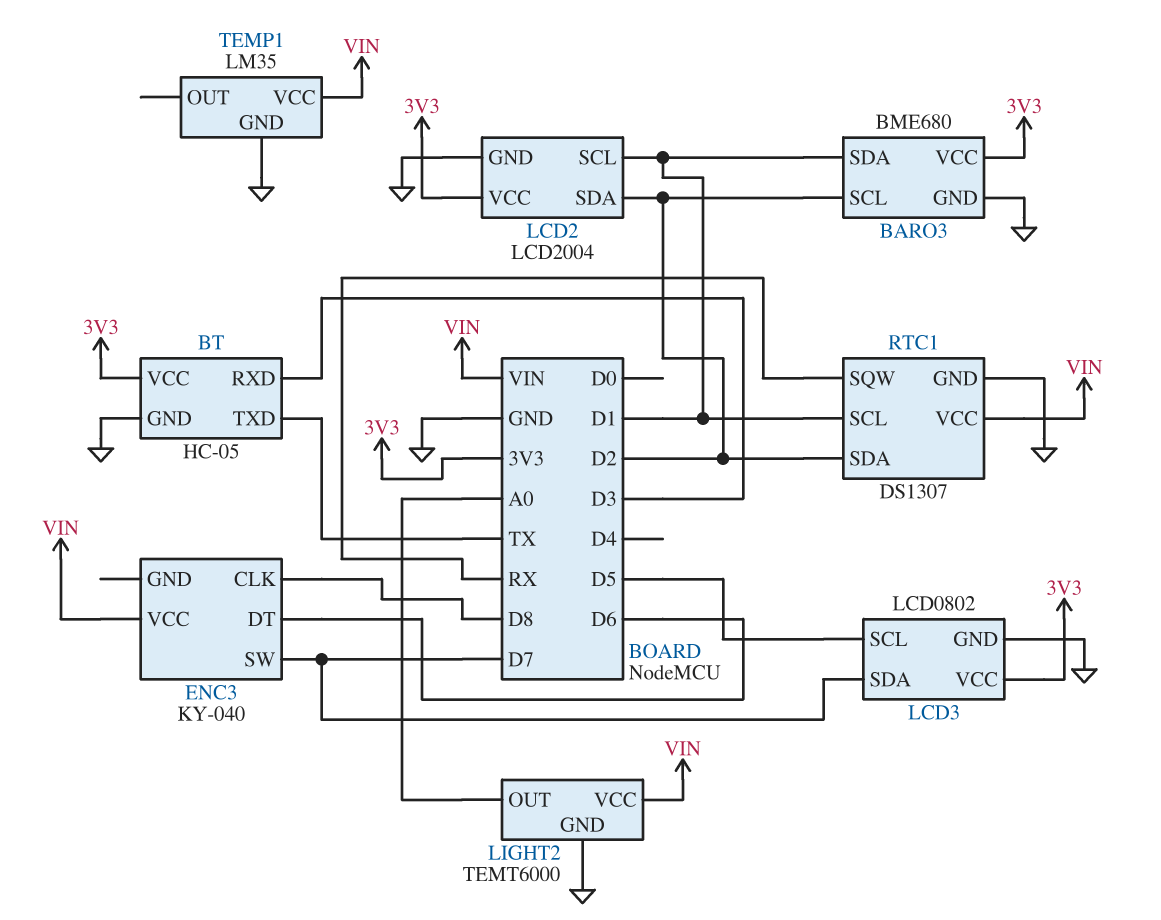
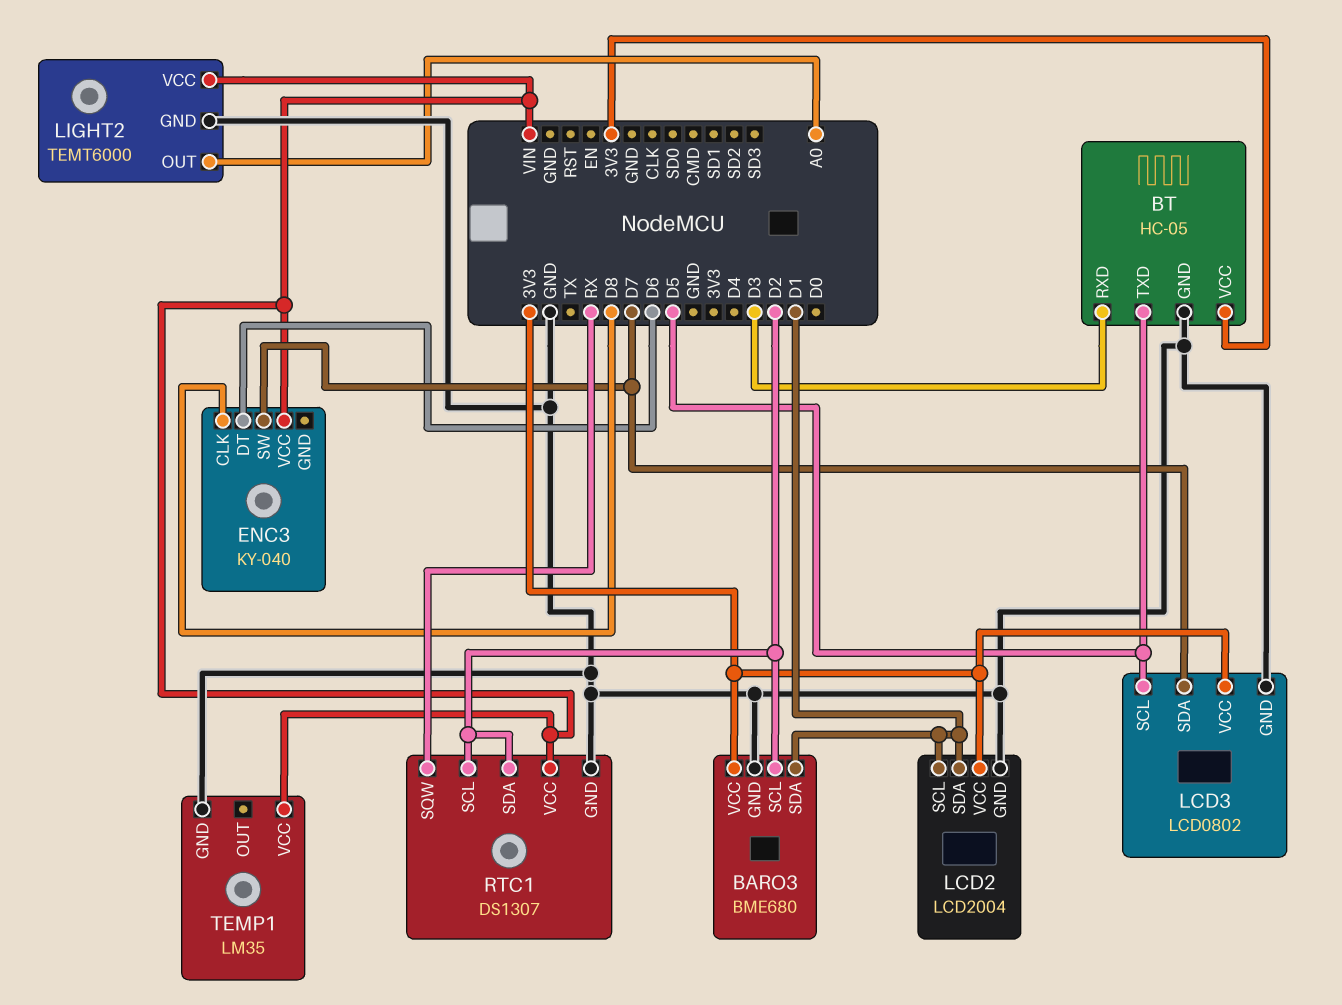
BT pin TXD: TX -> D5
LCD2 pin SDA: D2 -> D1
RTC1 pin SCL: D1 -> D2

